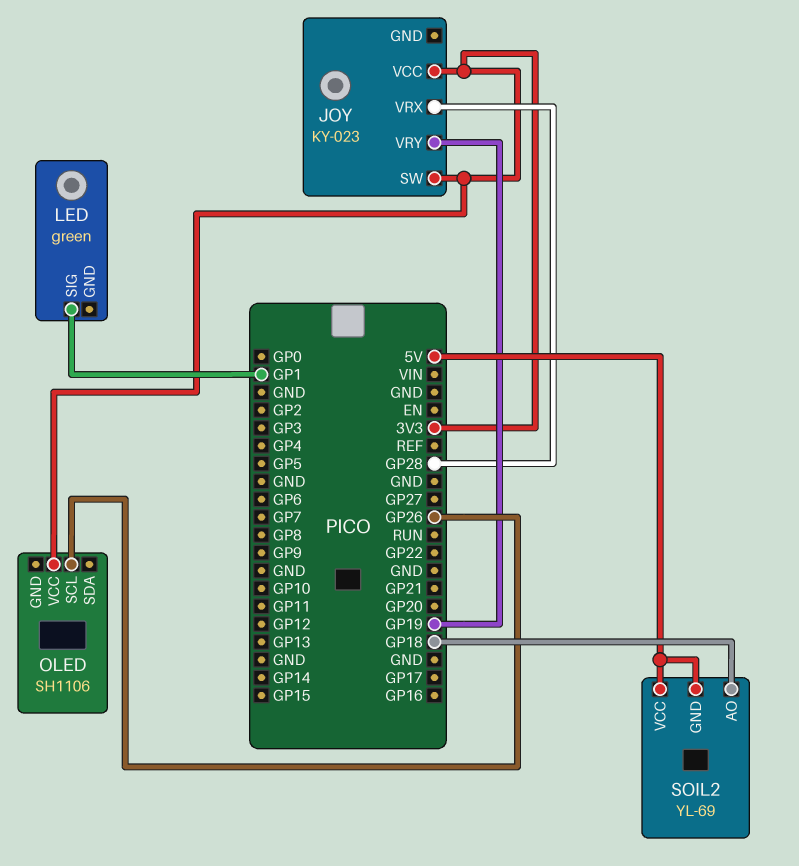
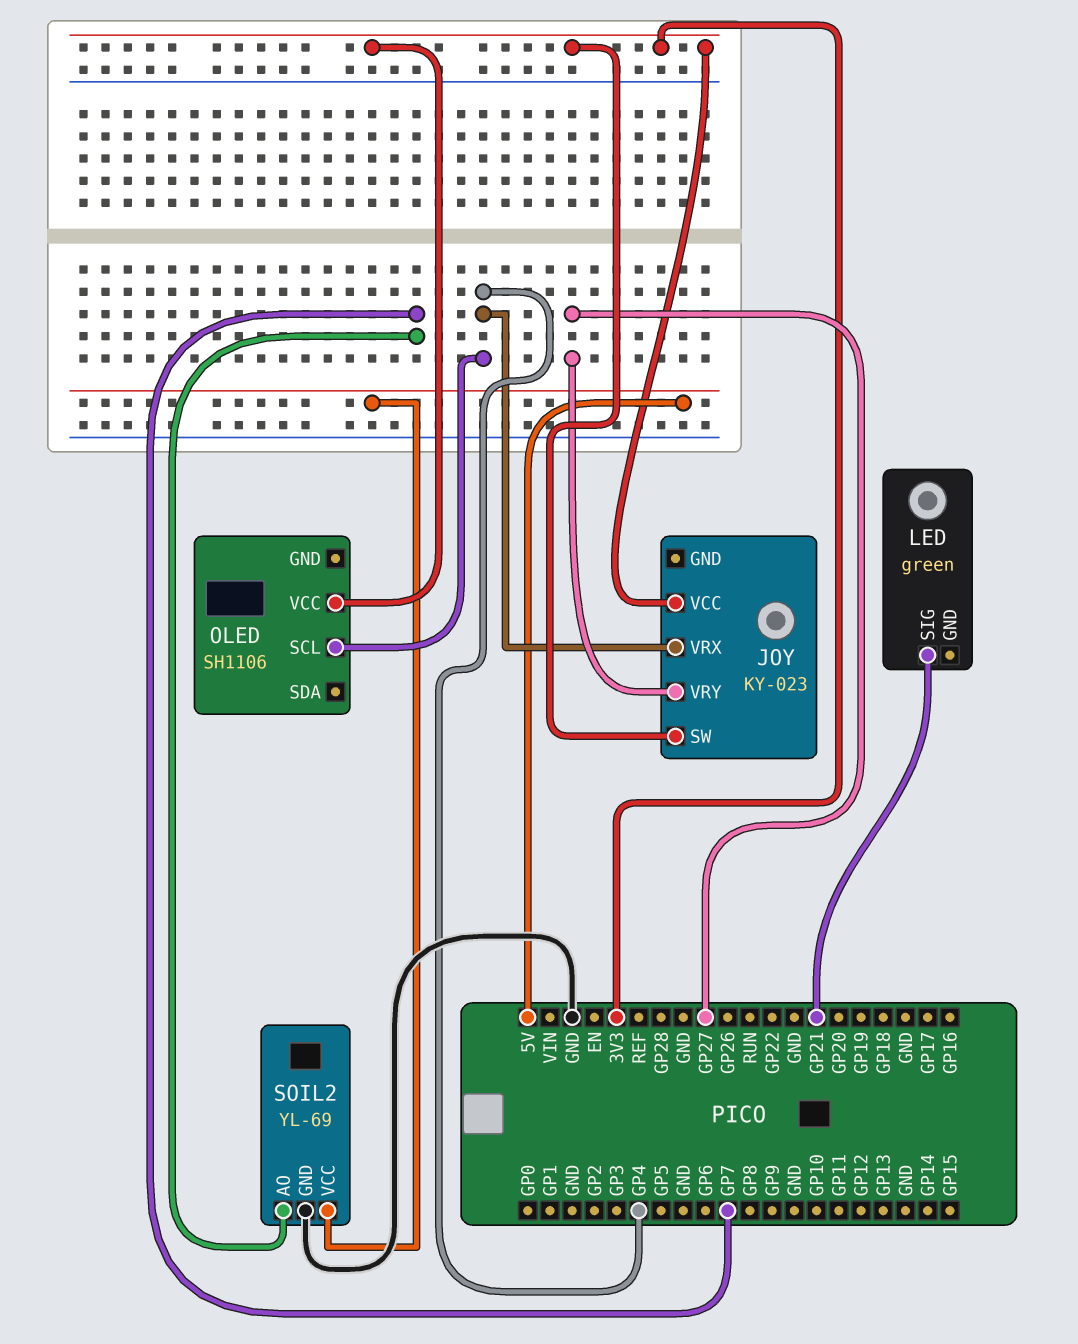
JOY pin VRX: GP28 -> GP4
JOY pin VRY: GP19 -> GP27
LED pin SIG: GP1 -> GP21
OLED pin SCL: GP26 -> GP4
SOIL2 pin AO: GP18 -> GP7
SOIL2 pin GND: 5V -> GND

